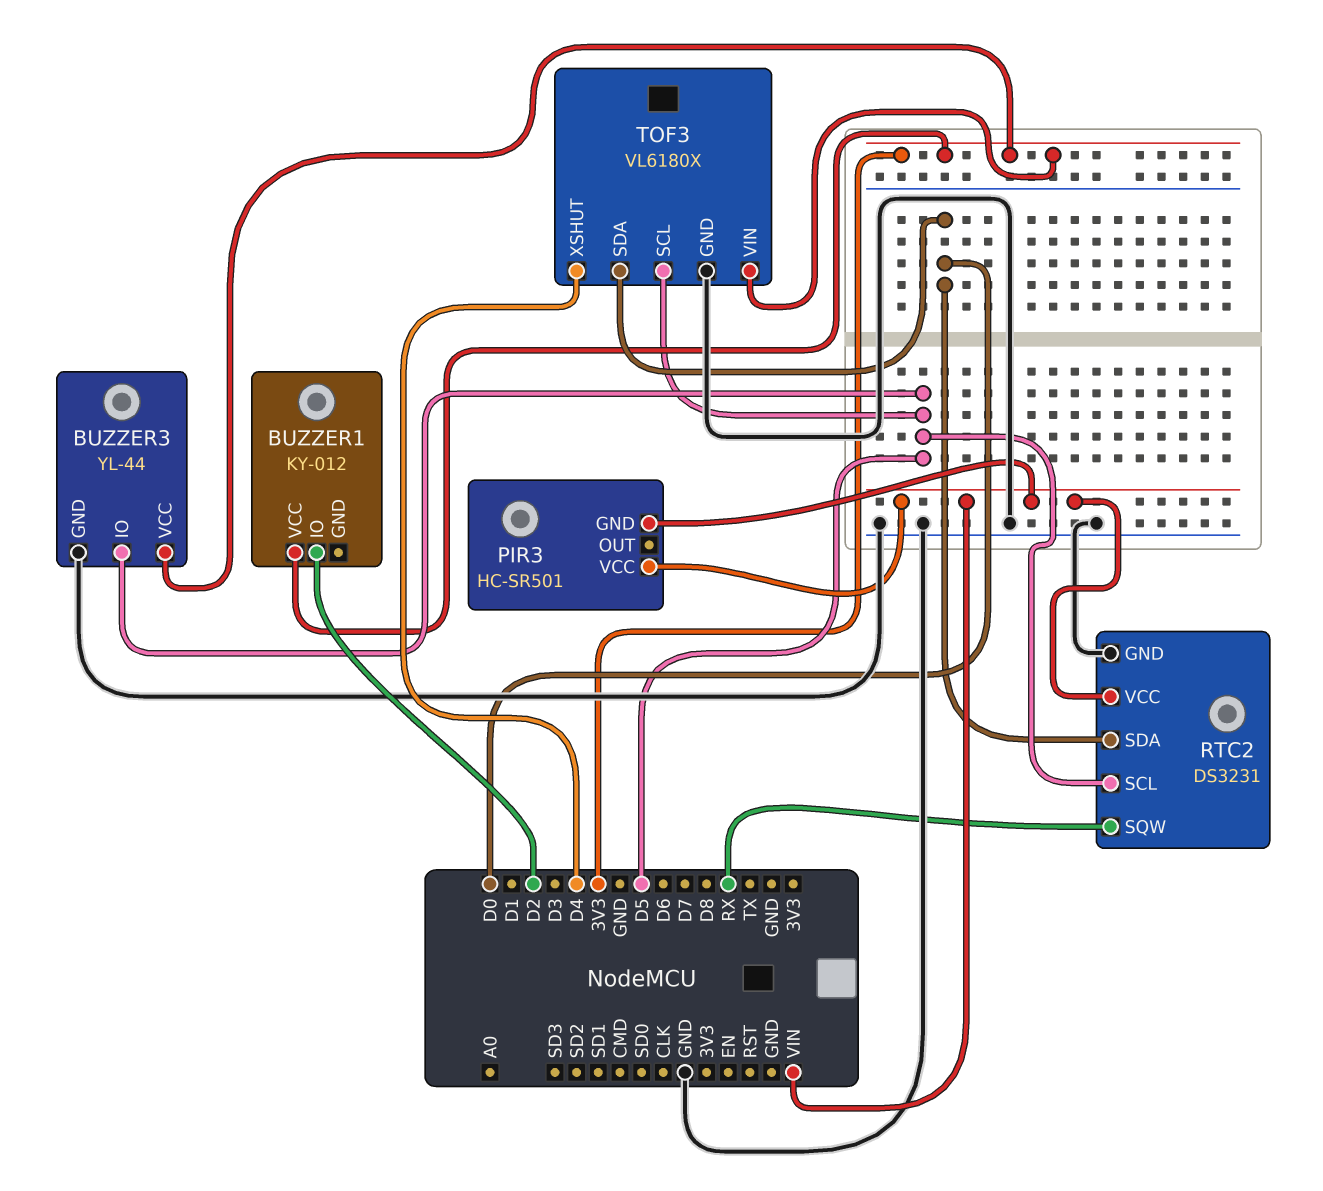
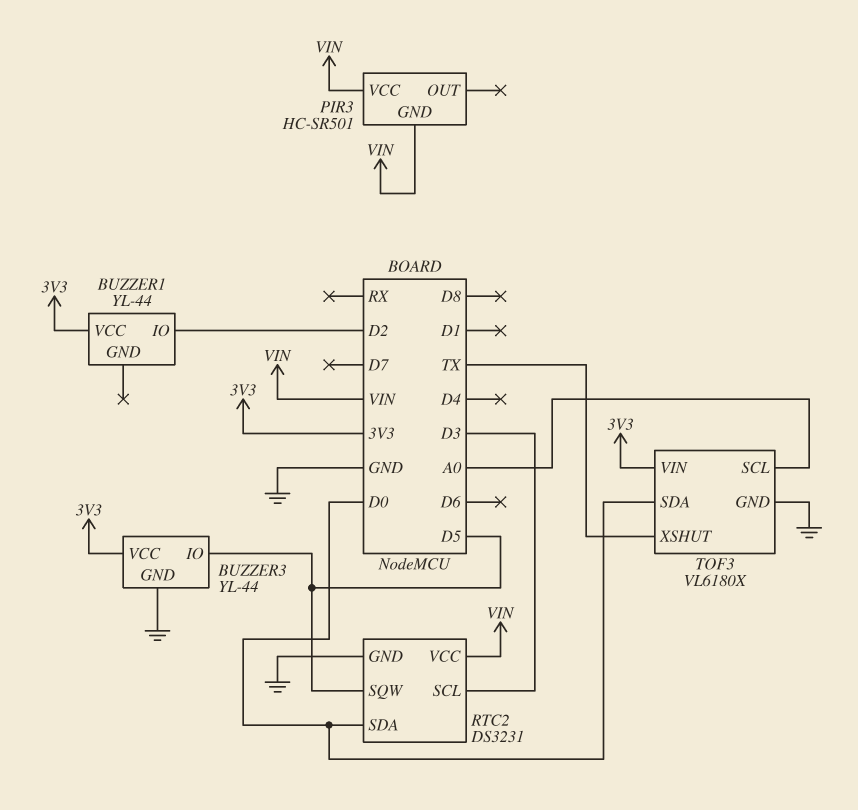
BUZZER1: KY-012 -> YL-44
RTC2 pin SCL: D5 -> D3
RTC2 pin SQW: RX -> D5
TOF3 pin SCL: D5 -> A0
TOF3 pin XSHUT: D4 -> TX

